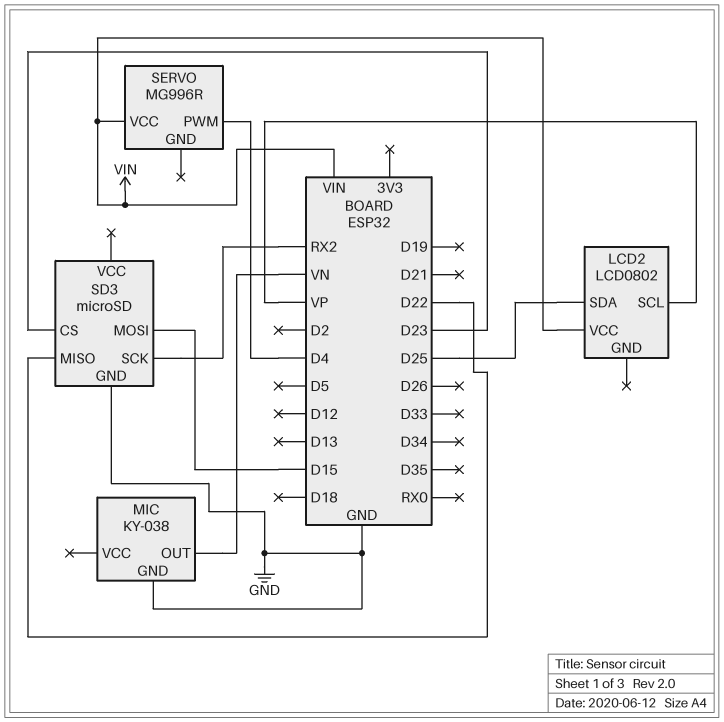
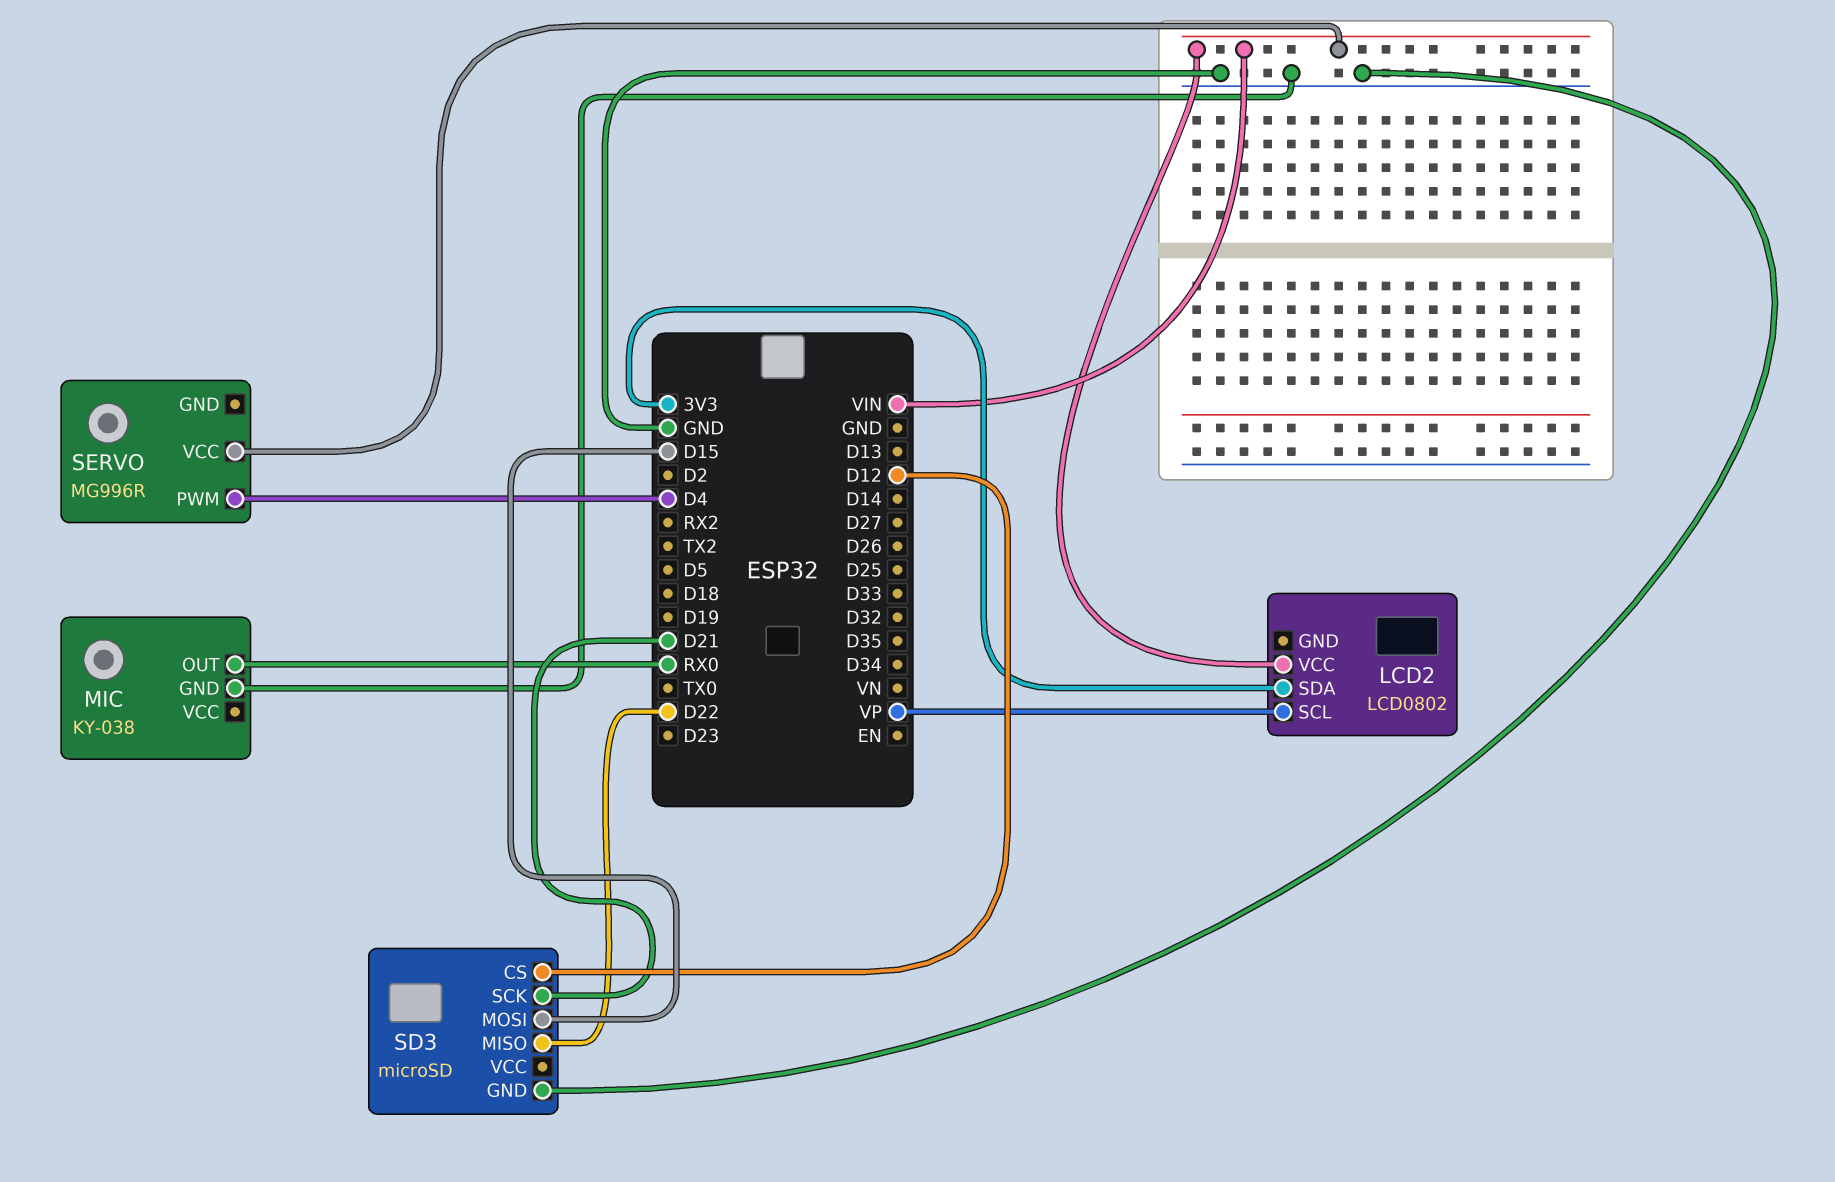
LCD2 pin SDA: D25 -> 3V3
MIC pin OUT: VN -> RX0
SD3 pin CS: D23 -> D12
SD3 pin SCK: RX2 -> D21

